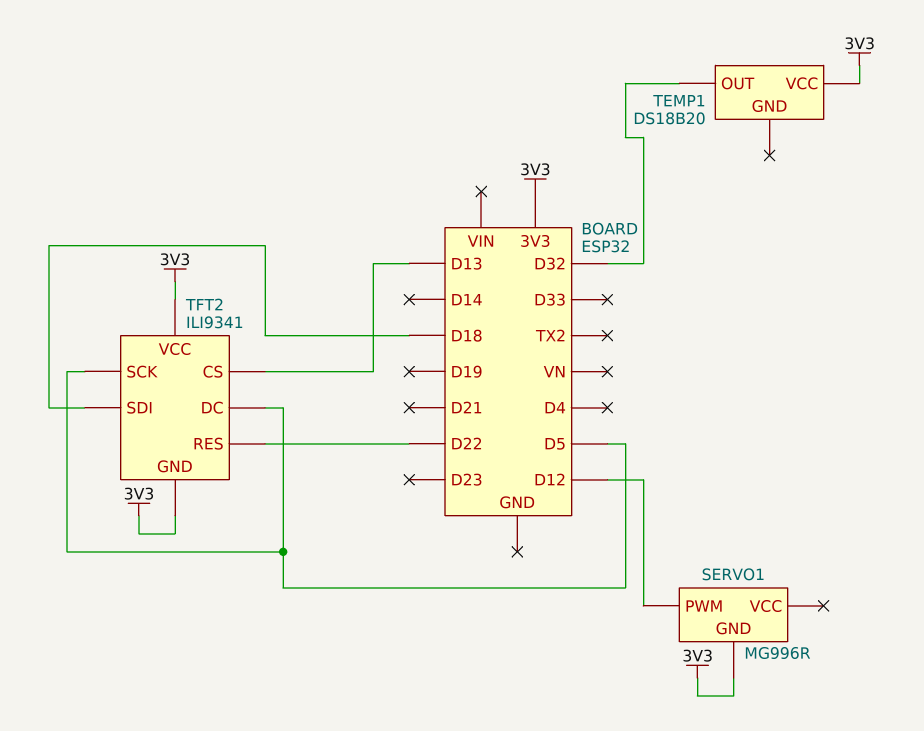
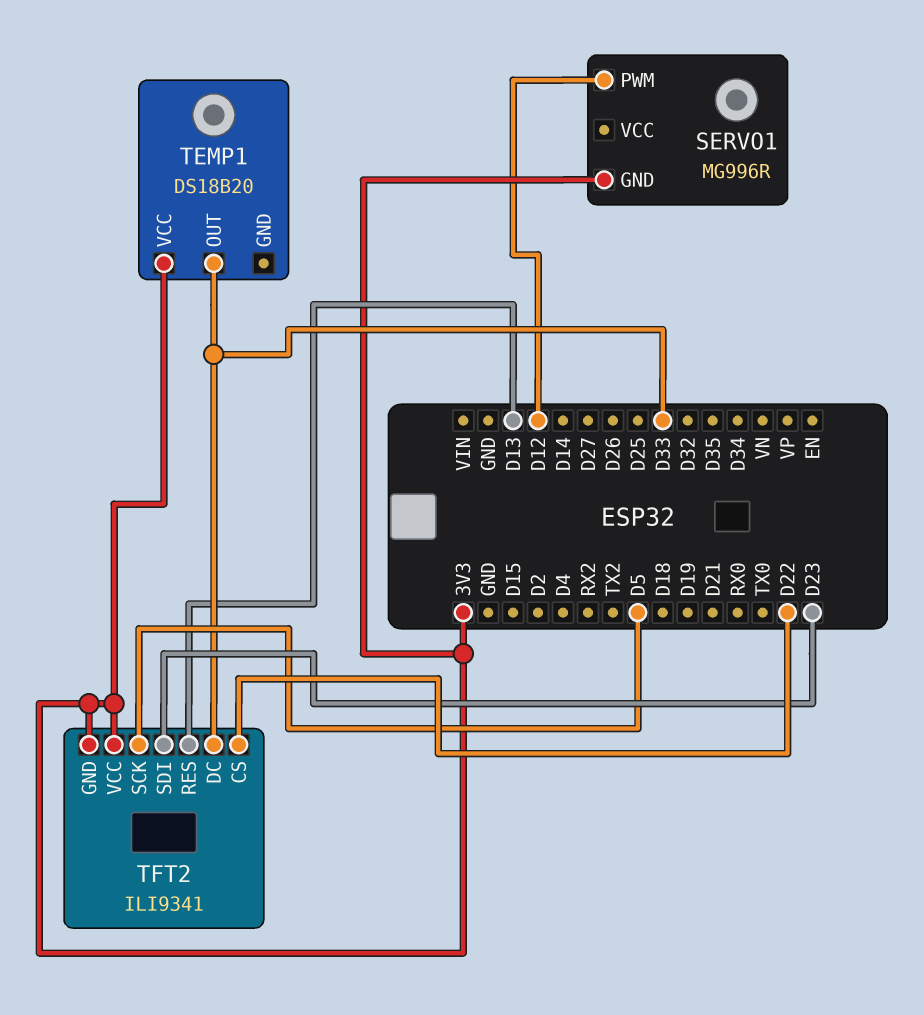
TEMP1 pin OUT: D32 -> D33
TFT2 pin CS: D13 -> D22
TFT2 pin DC: D5 -> D33
TFT2 pin RES: D22 -> D13
TFT2 pin SDI: D18 -> D23

